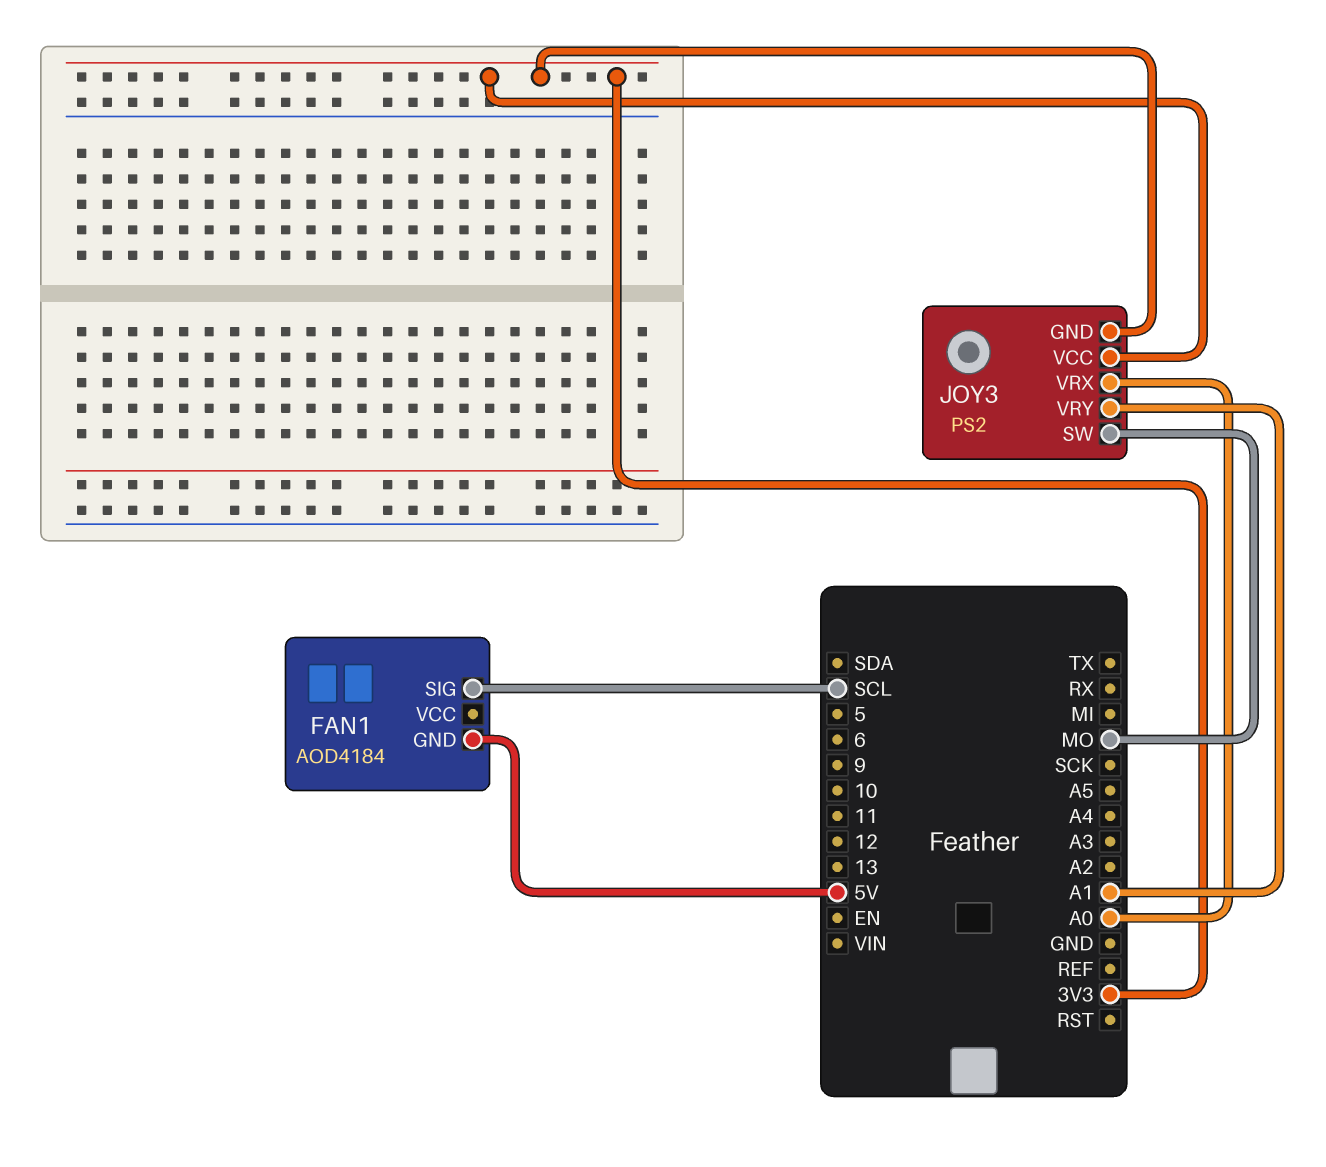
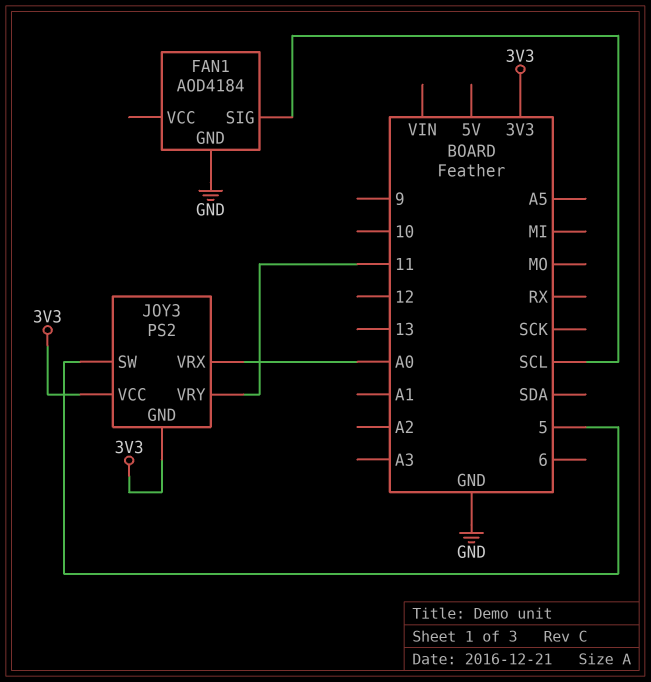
FAN1 pin GND: 5V -> GND
JOY3 pin SW: MO -> 5
JOY3 pin VRY: A1 -> 11

